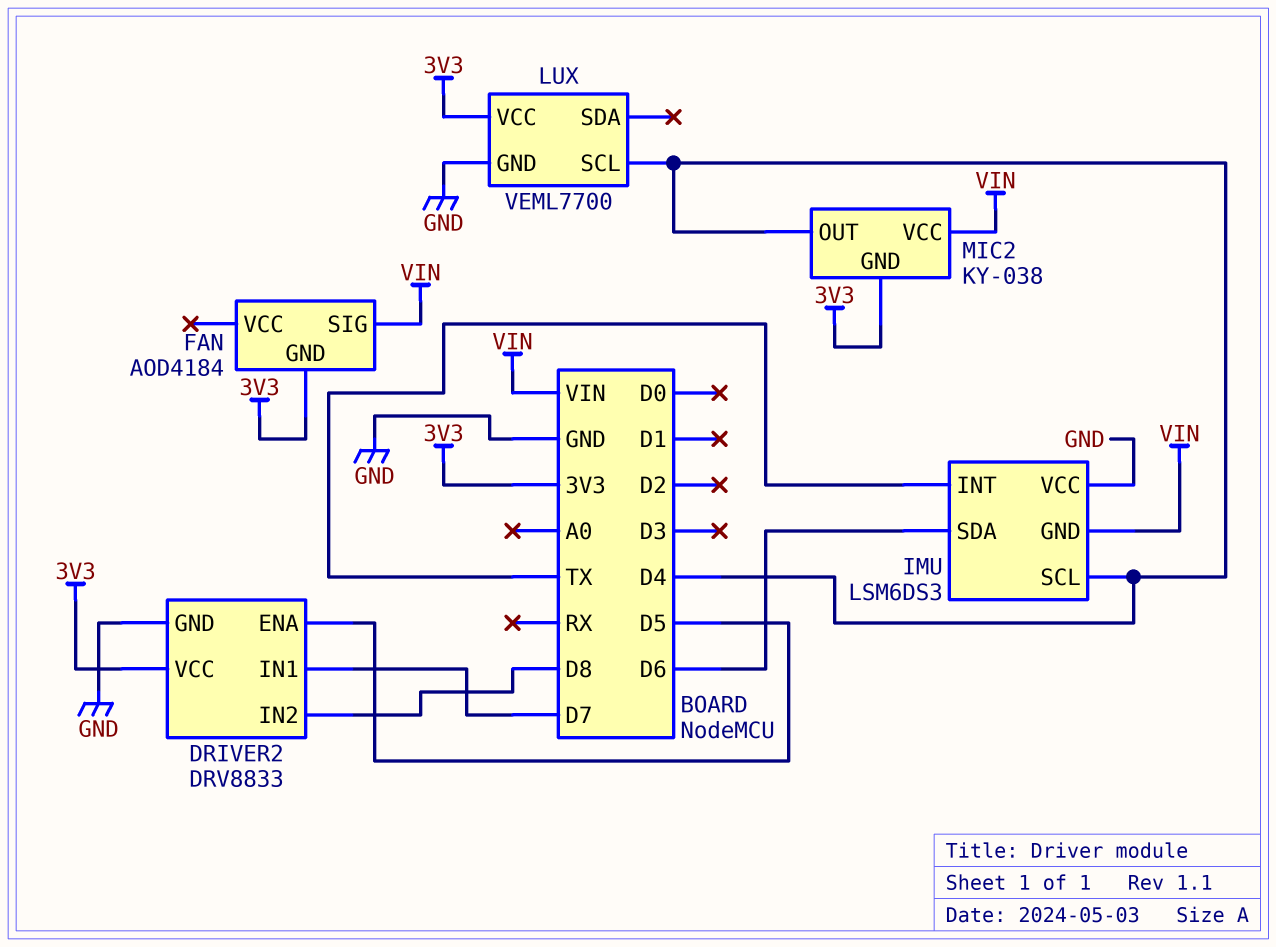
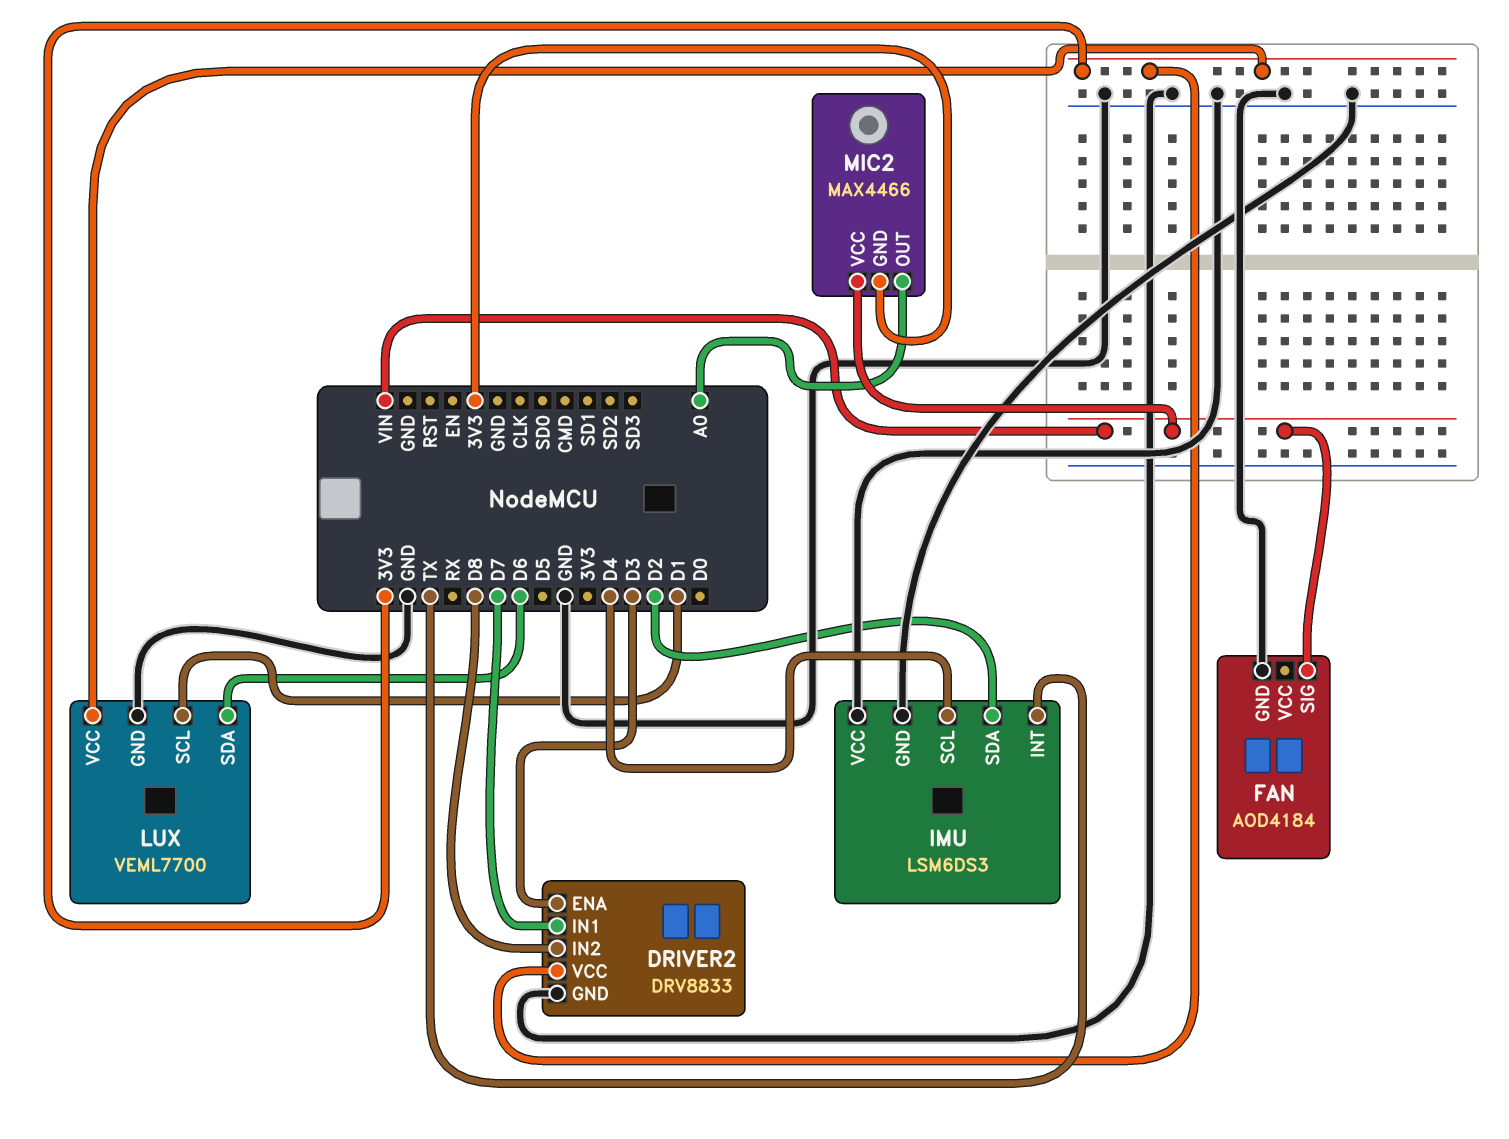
DRIVER2 pin ENA: D5 -> D3
FAN pin GND: 3V3 -> GND
IMU pin GND: VIN -> GND
IMU pin SDA: D6 -> D2
LUX pin SCL: D4 -> D1
LUX pin SDA: none -> D6
MIC2: KY-038 -> MAX4466
MIC2 pin OUT: D4 -> A0

